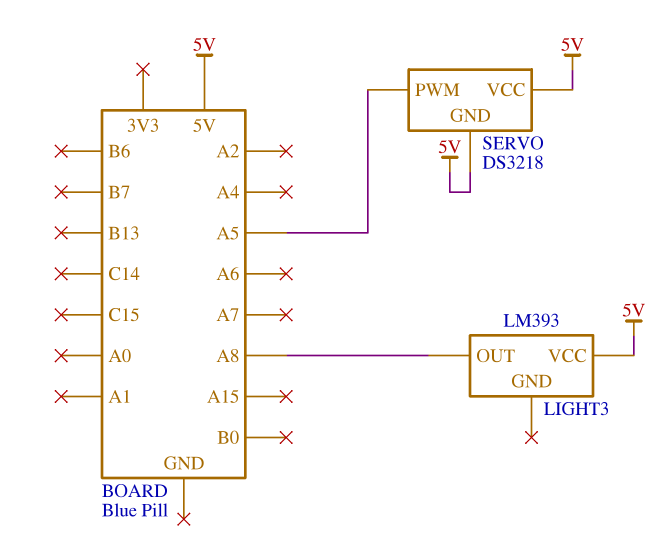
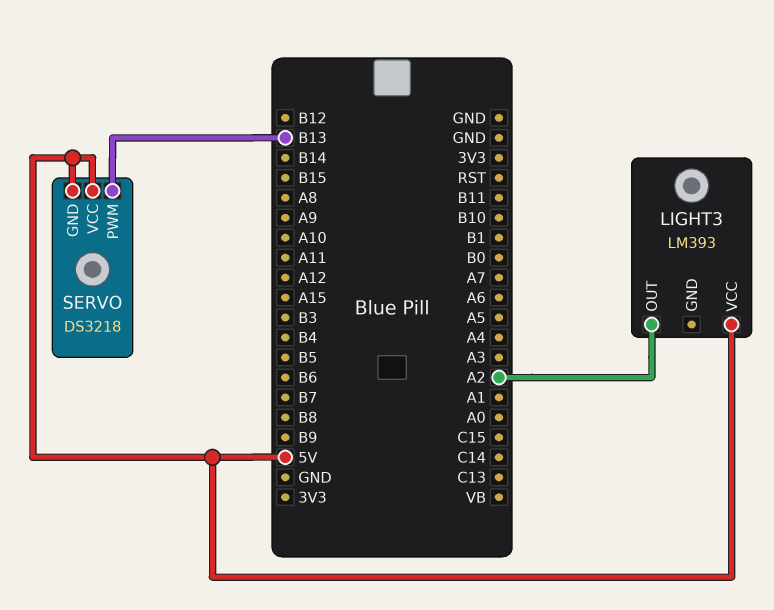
LIGHT3 pin OUT: A8 -> A2
SERVO pin PWM: A5 -> B13

